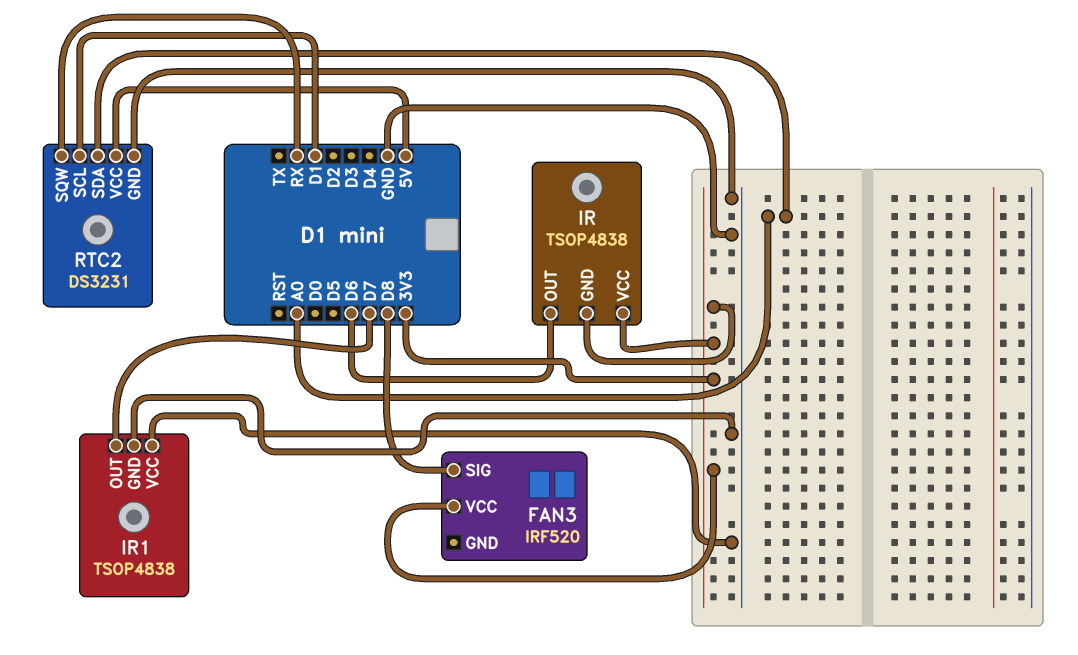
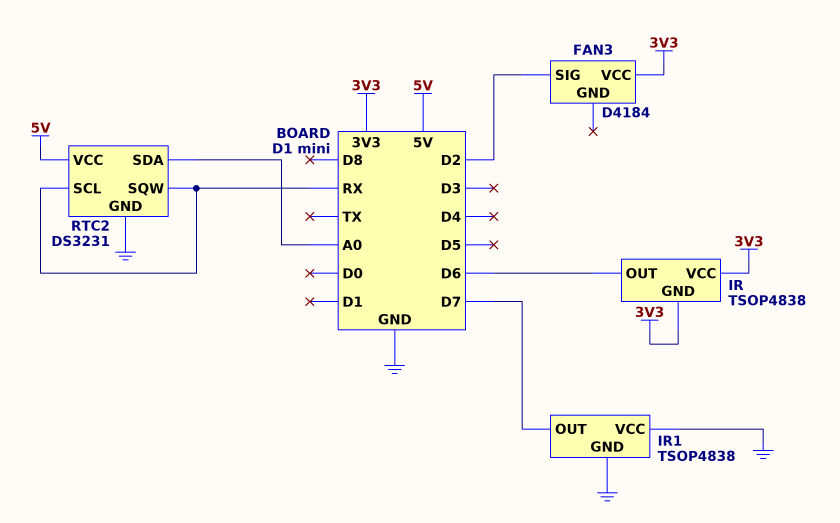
FAN3: IRF520 -> D4184
FAN3 pin SIG: D8 -> D2
RTC2 pin SCL: D1 -> RX

